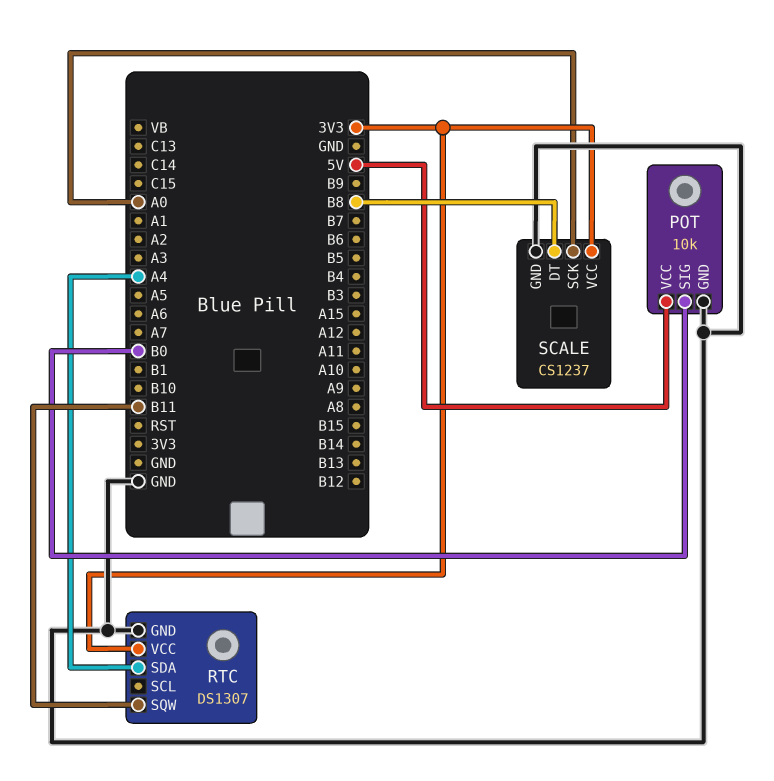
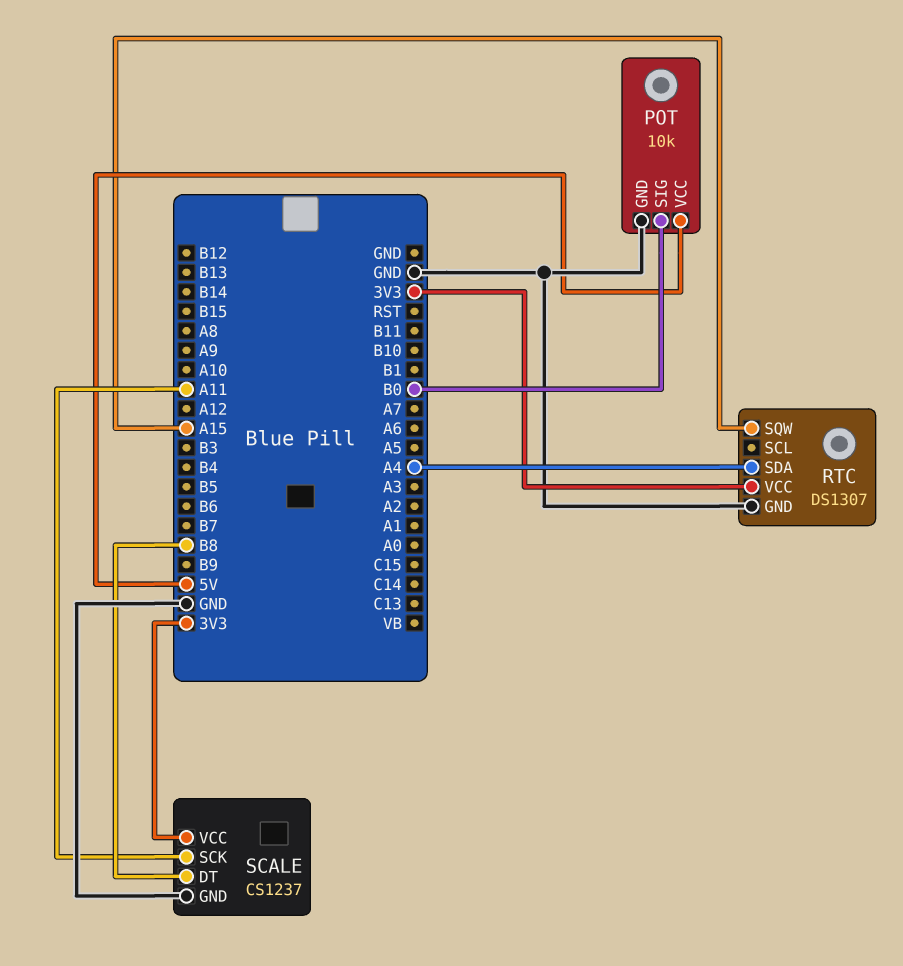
RTC pin SQW: B11 -> A15
SCALE pin SCK: A0 -> A11

